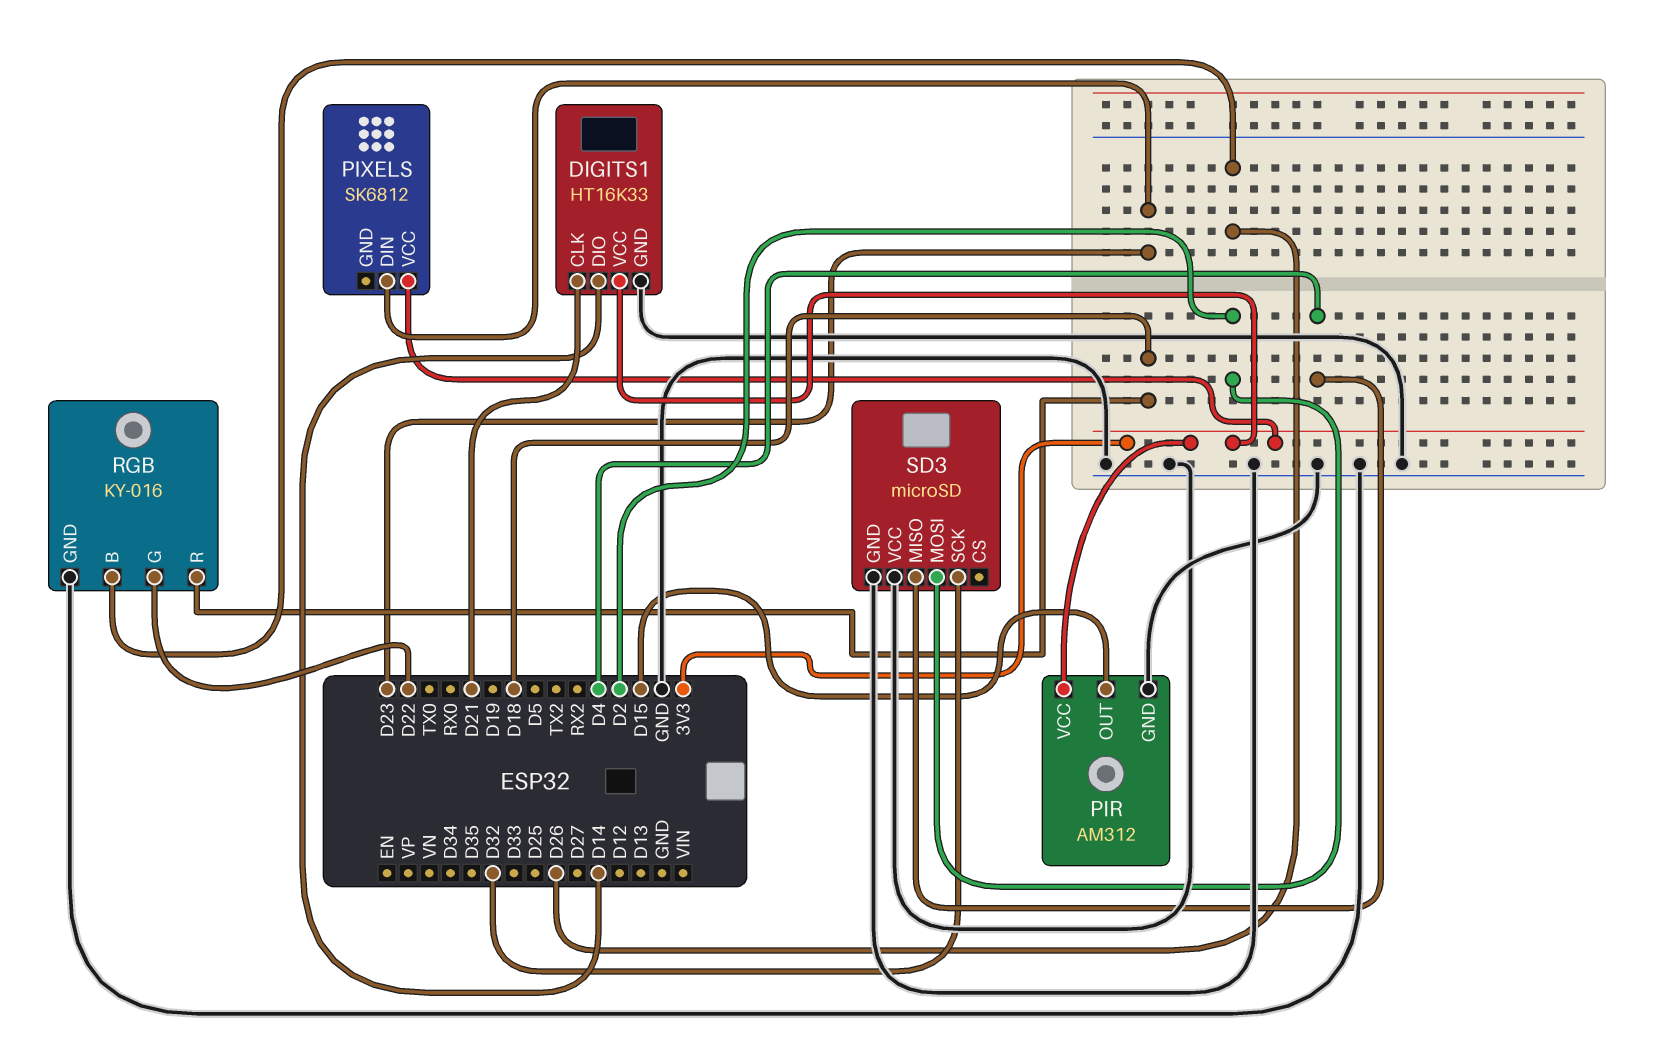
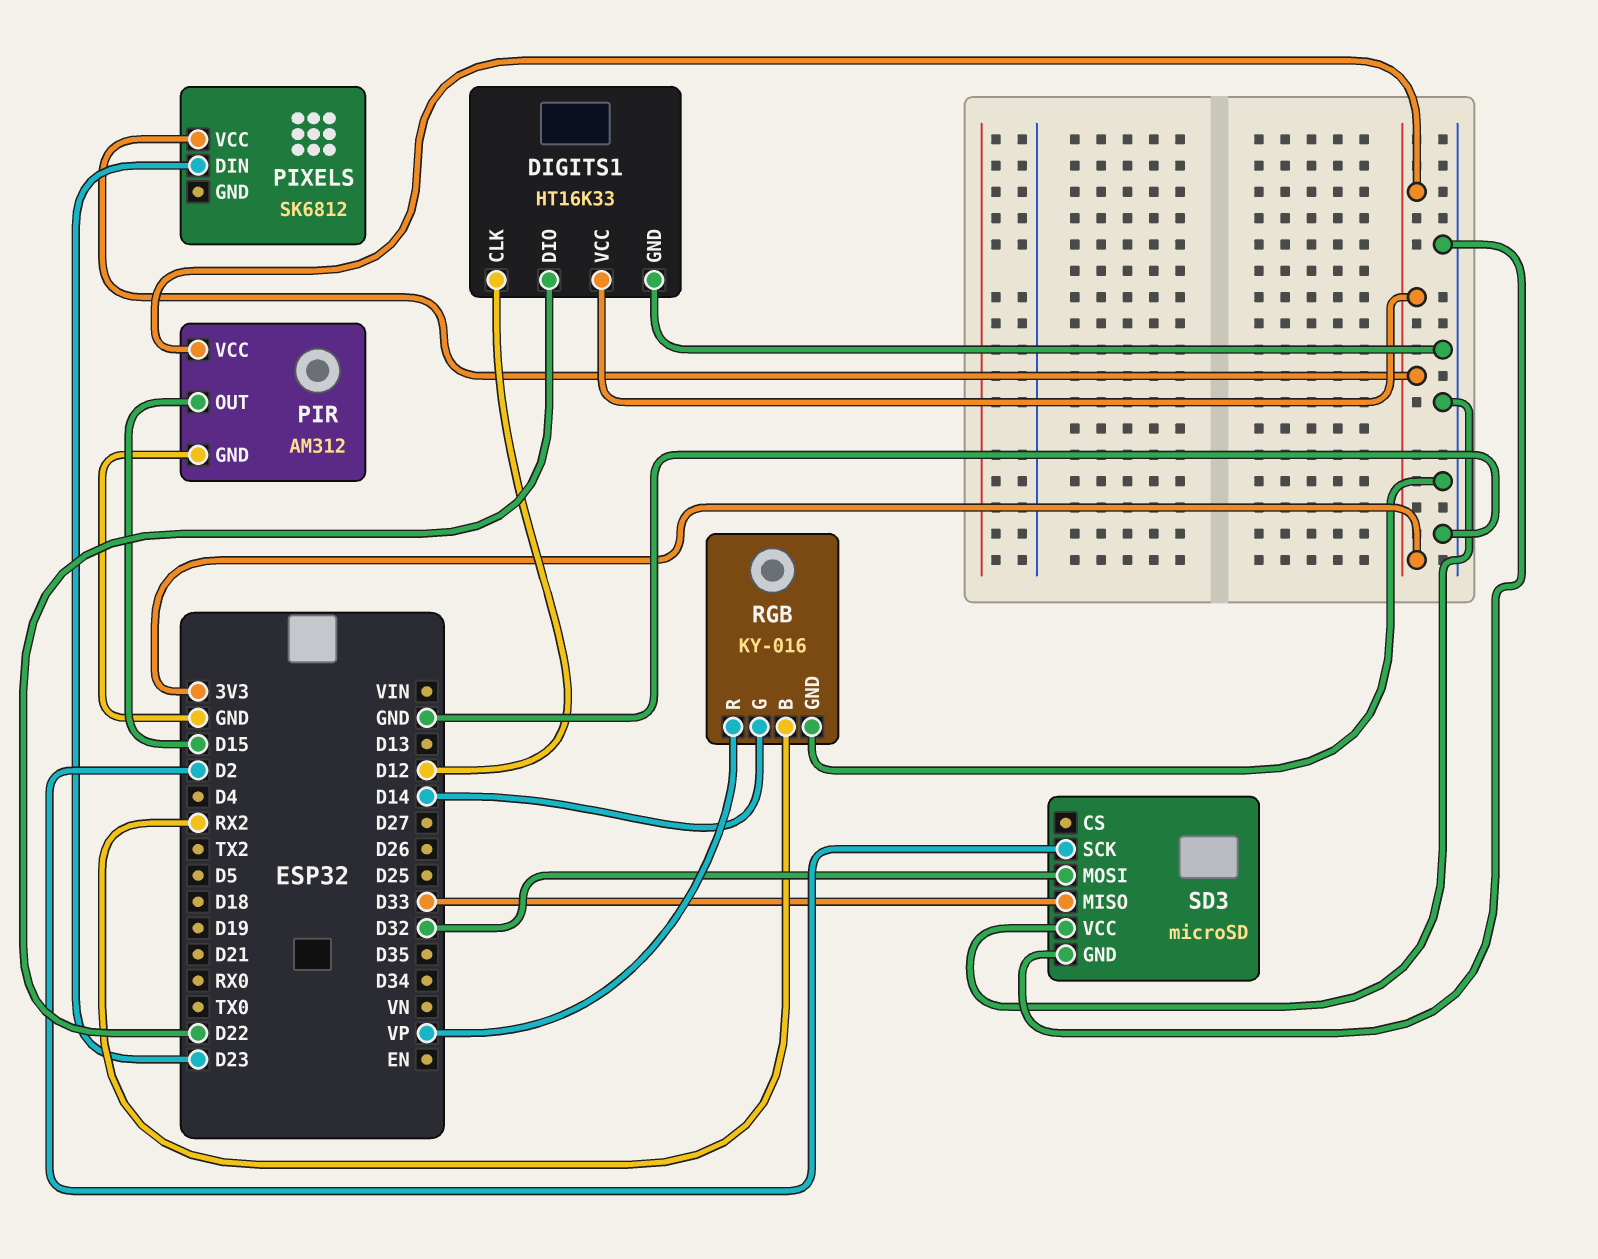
DIGITS1 pin CLK: D21 -> D12
DIGITS1 pin DIO: D14 -> D22
RGB pin B: D26 -> RX2
RGB pin G: D22 -> D14
RGB pin R: D18 -> VP
SD3 pin MISO: D4 -> D33
SD3 pin MOSI: D2 -> D32
SD3 pin SCK: D32 -> D2

